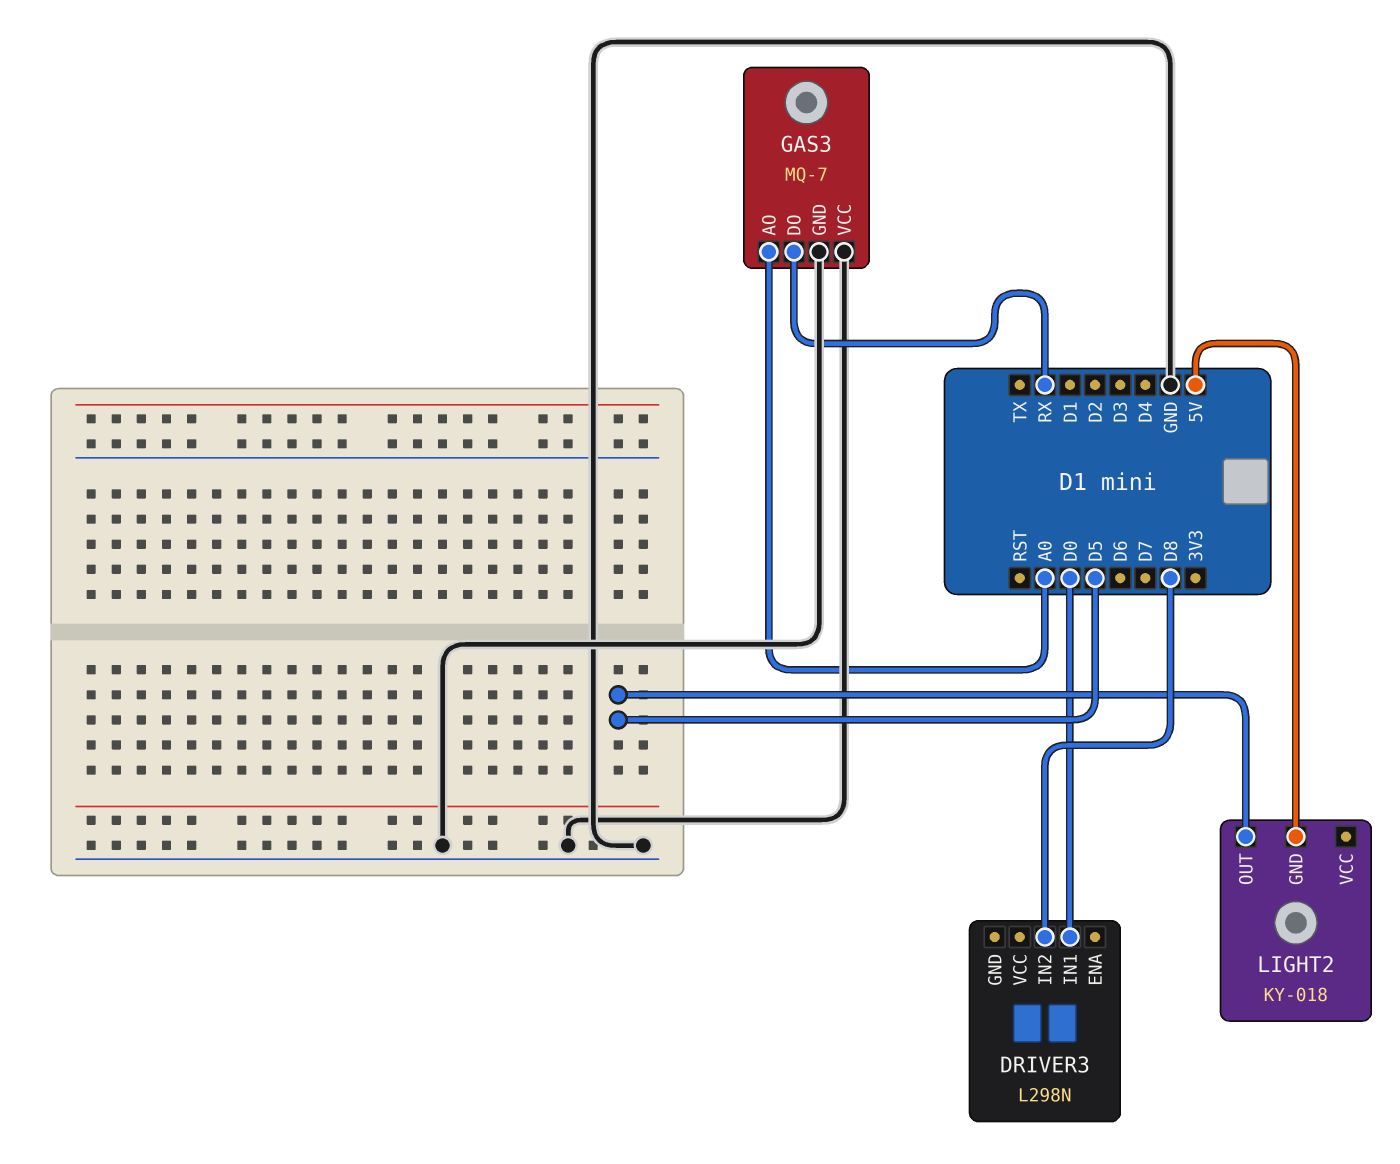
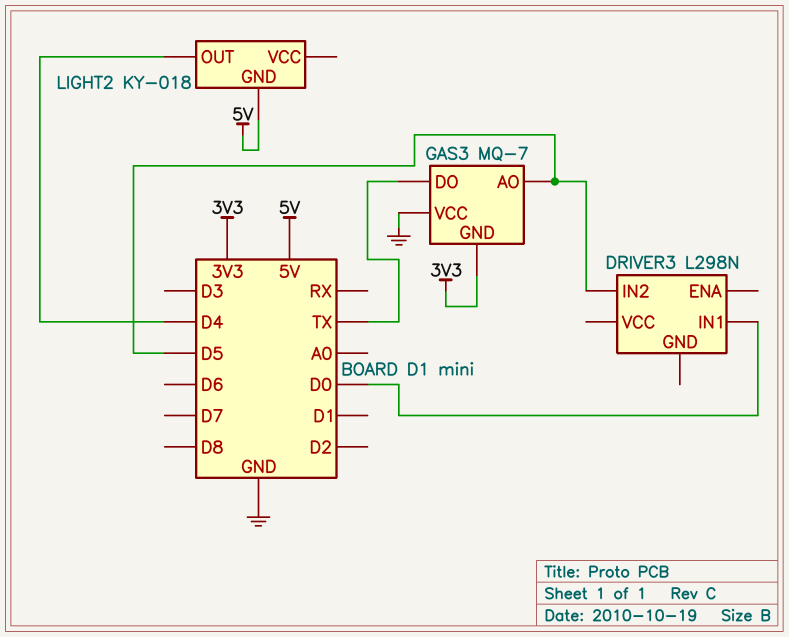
DRIVER3 pin IN2: D8 -> D5
GAS3 pin AO: A0 -> D5
GAS3 pin DO: RX -> TX
GAS3 pin GND: GND -> 3V3
LIGHT2 pin OUT: D5 -> D4

